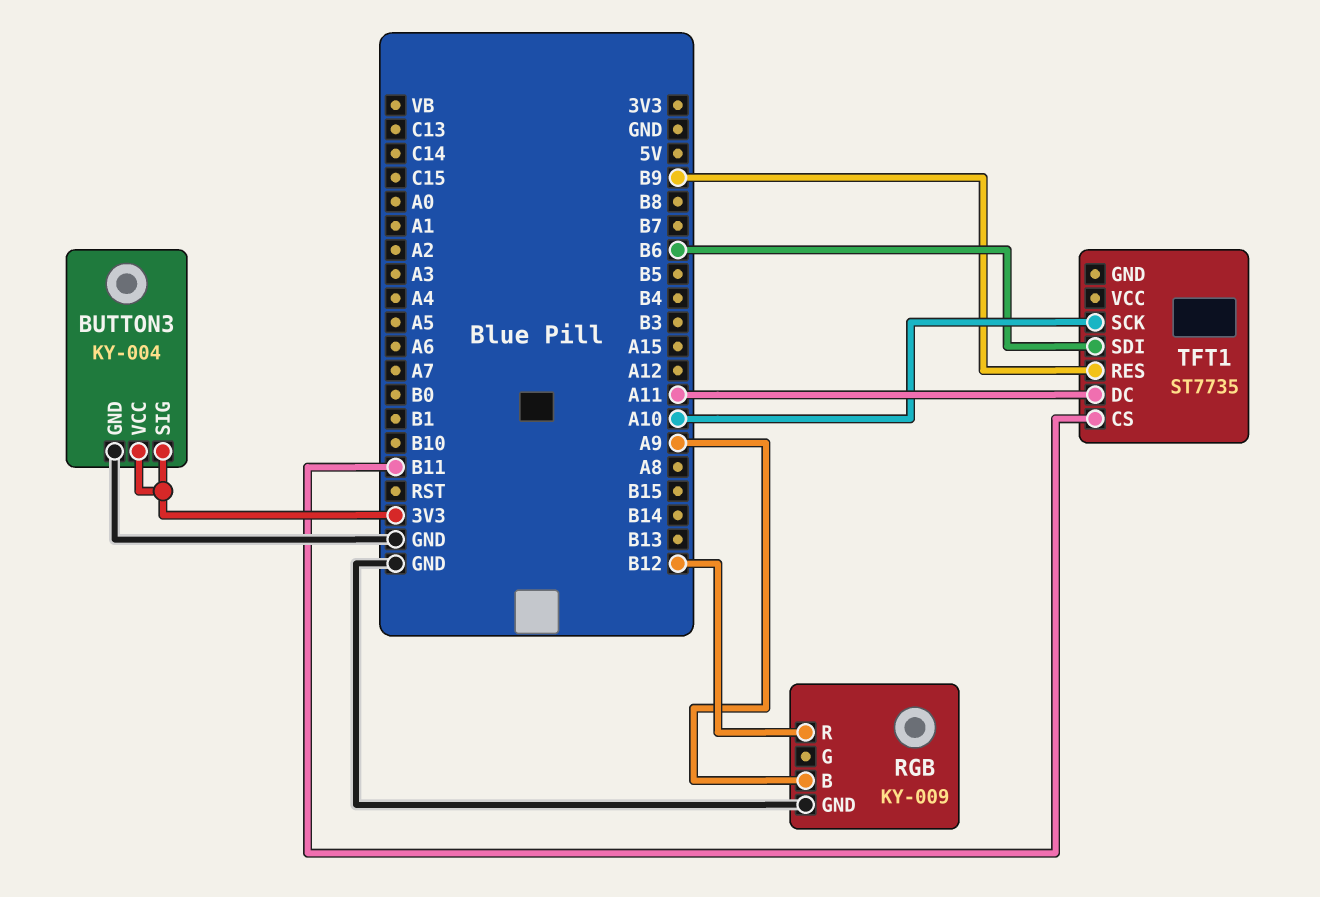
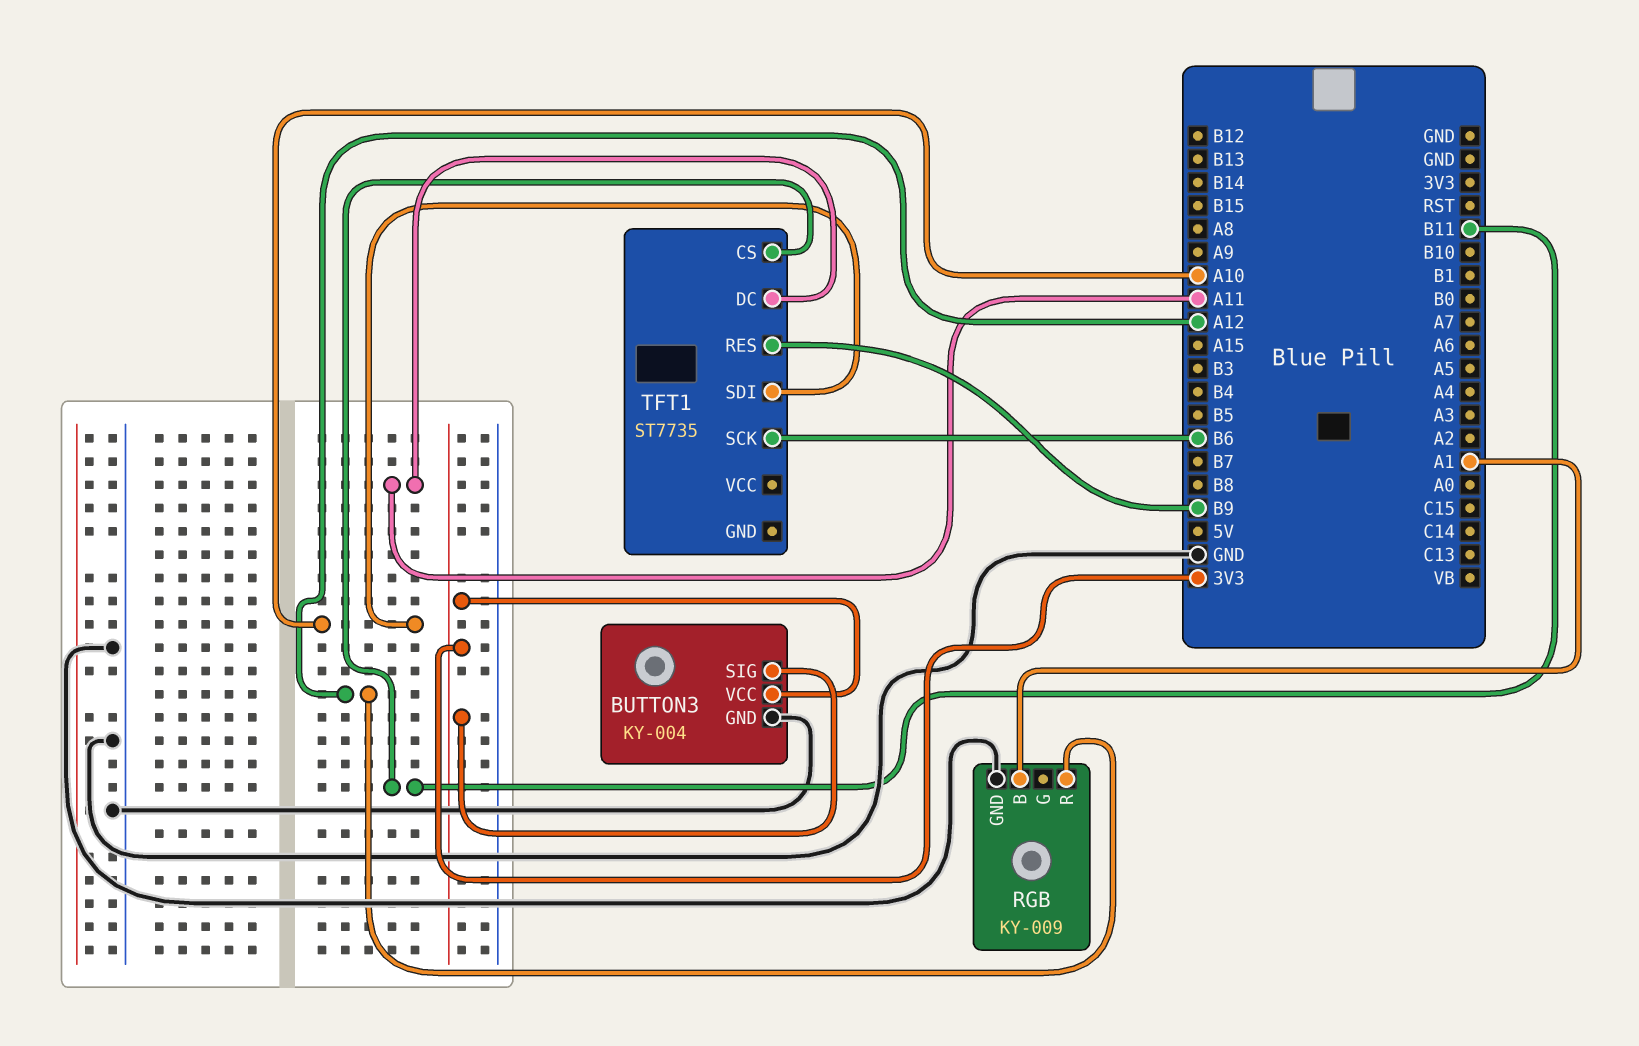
RGB pin B: A9 -> A1
RGB pin R: B12 -> A12
TFT1 pin SCK: A10 -> B6
TFT1 pin SDI: B6 -> A10

